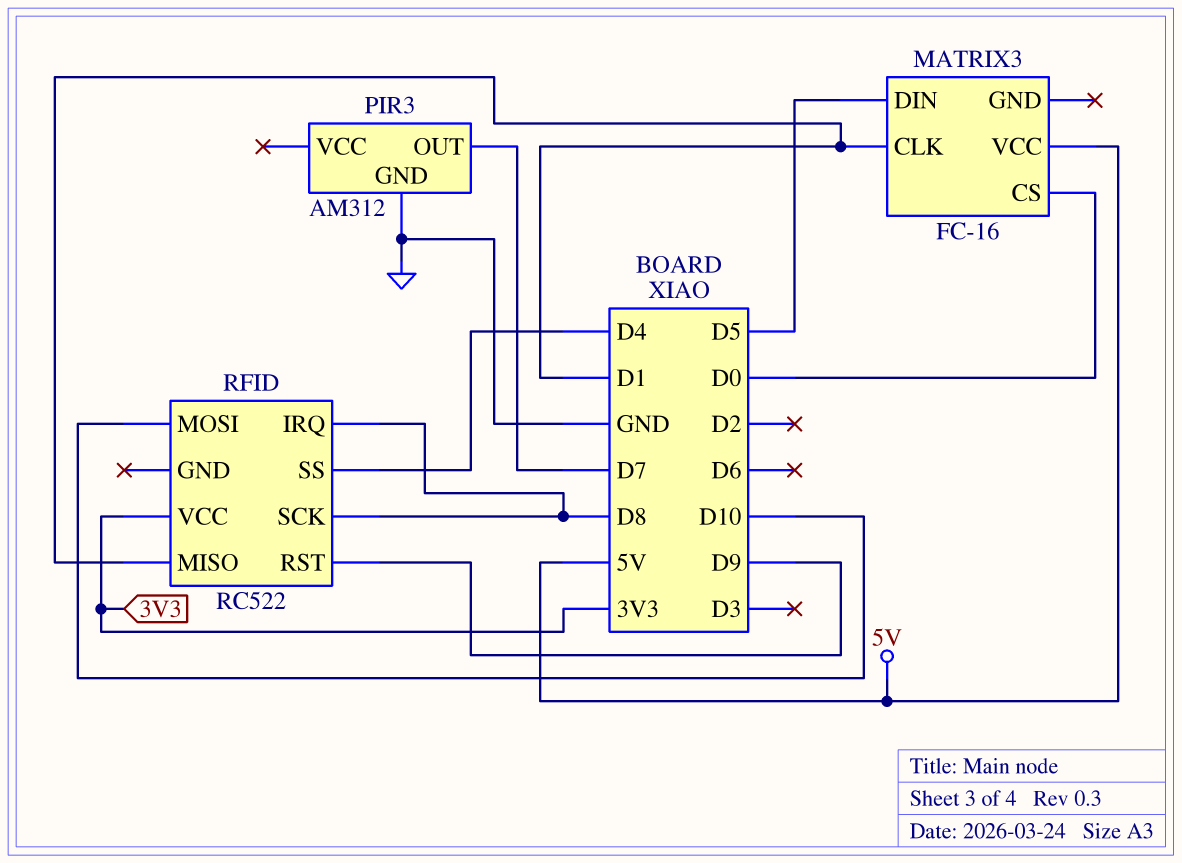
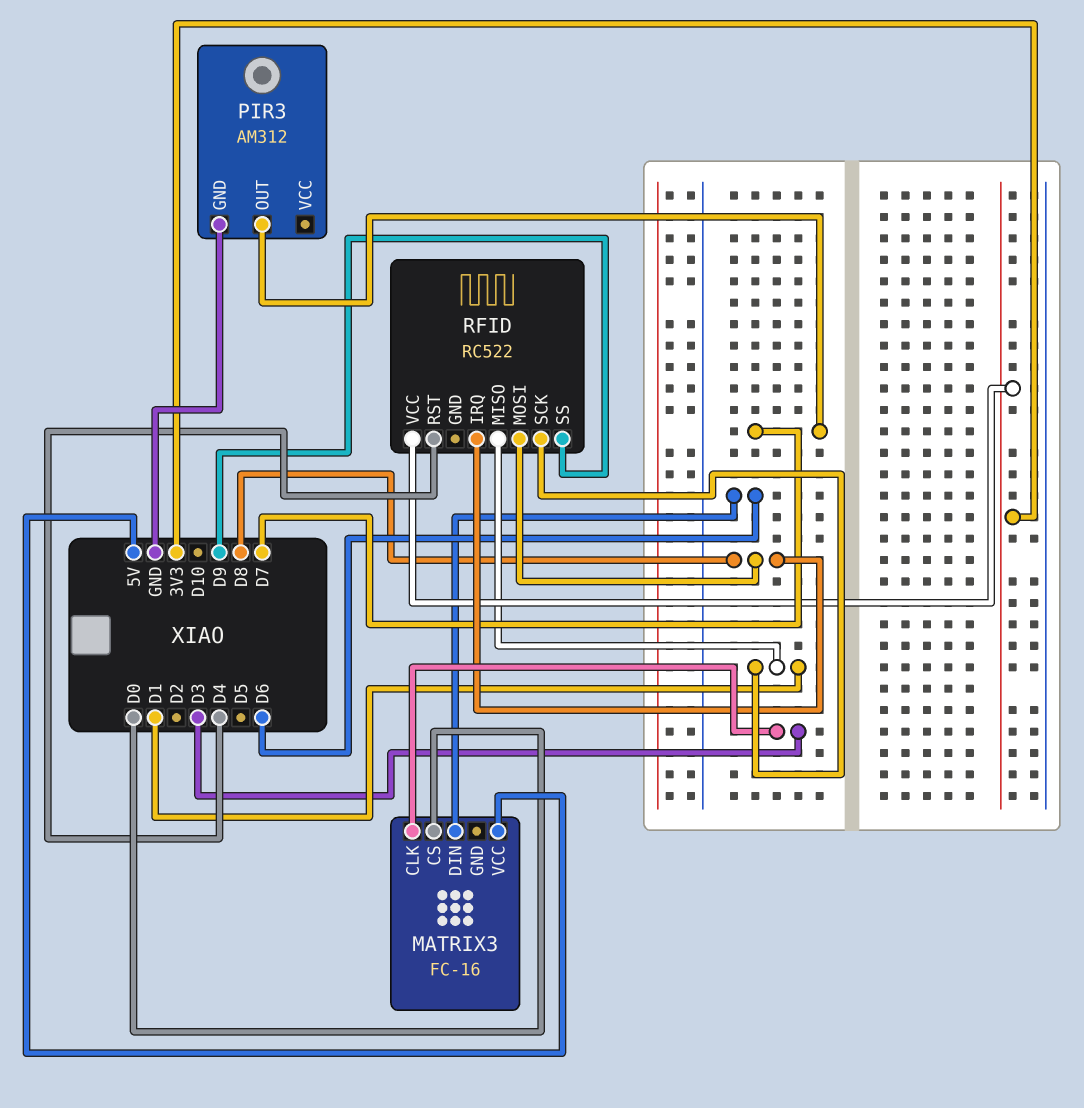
MATRIX3 pin CLK: D1 -> D3
MATRIX3 pin DIN: D5 -> D6
RFID pin MOSI: D10 -> D8
RFID pin RST: D9 -> D4
RFID pin SCK: D8 -> D1
RFID pin SS: D4 -> D9

